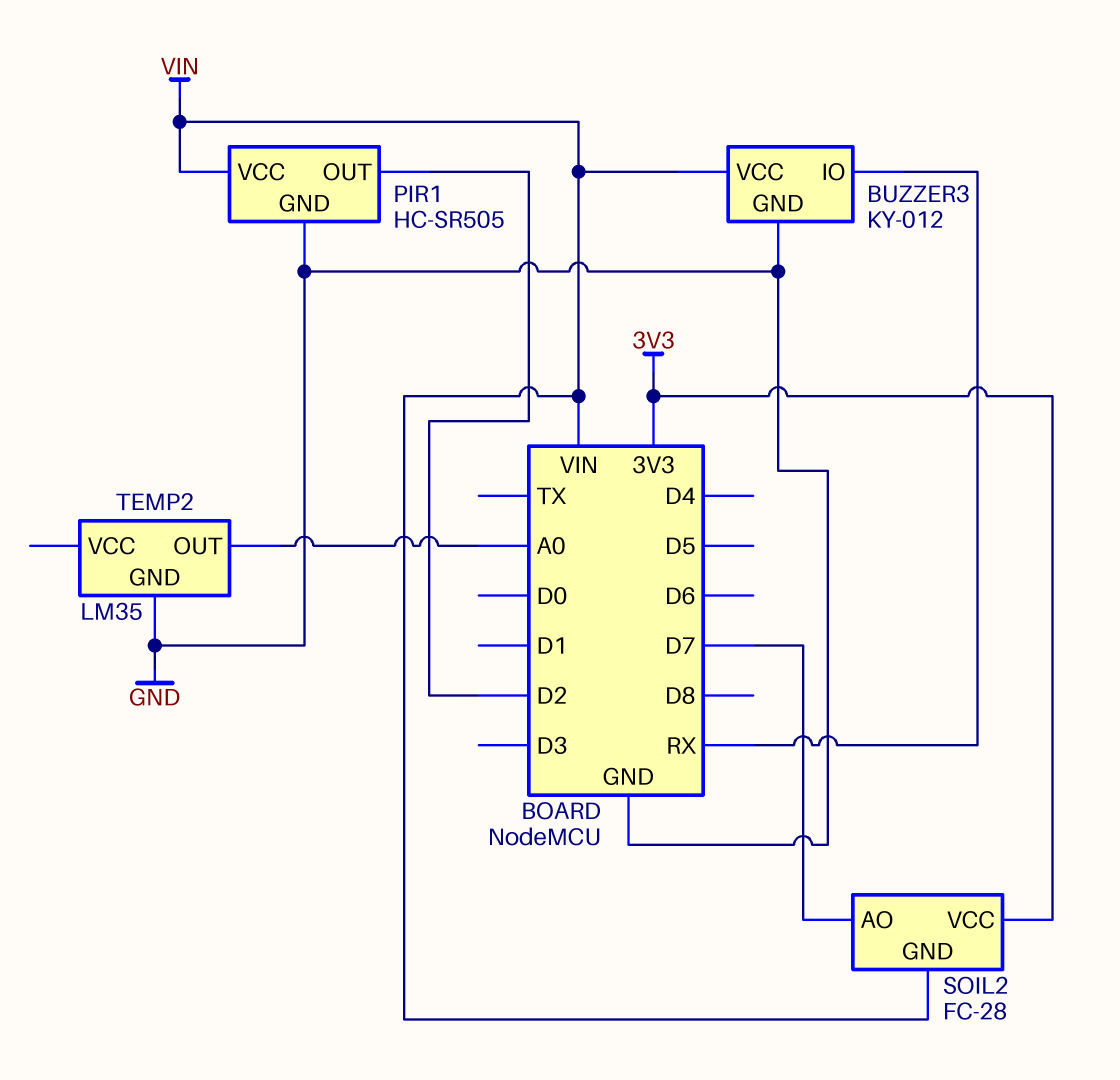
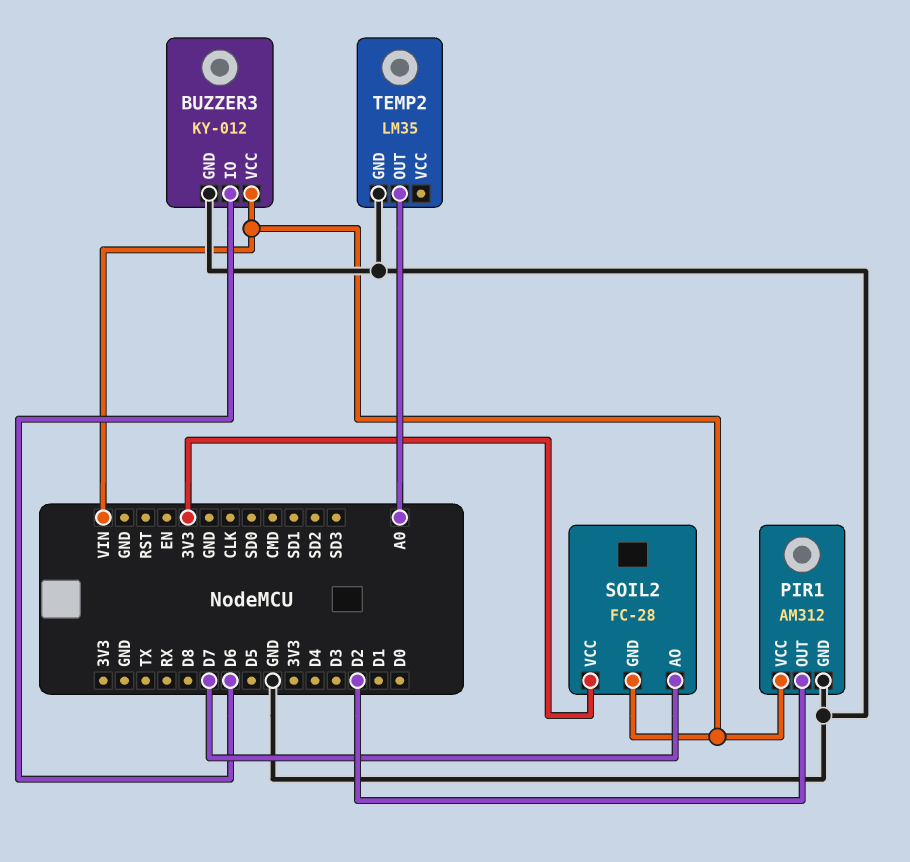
BUZZER3 pin IO: RX -> D6
PIR1: HC-SR505 -> AM312

